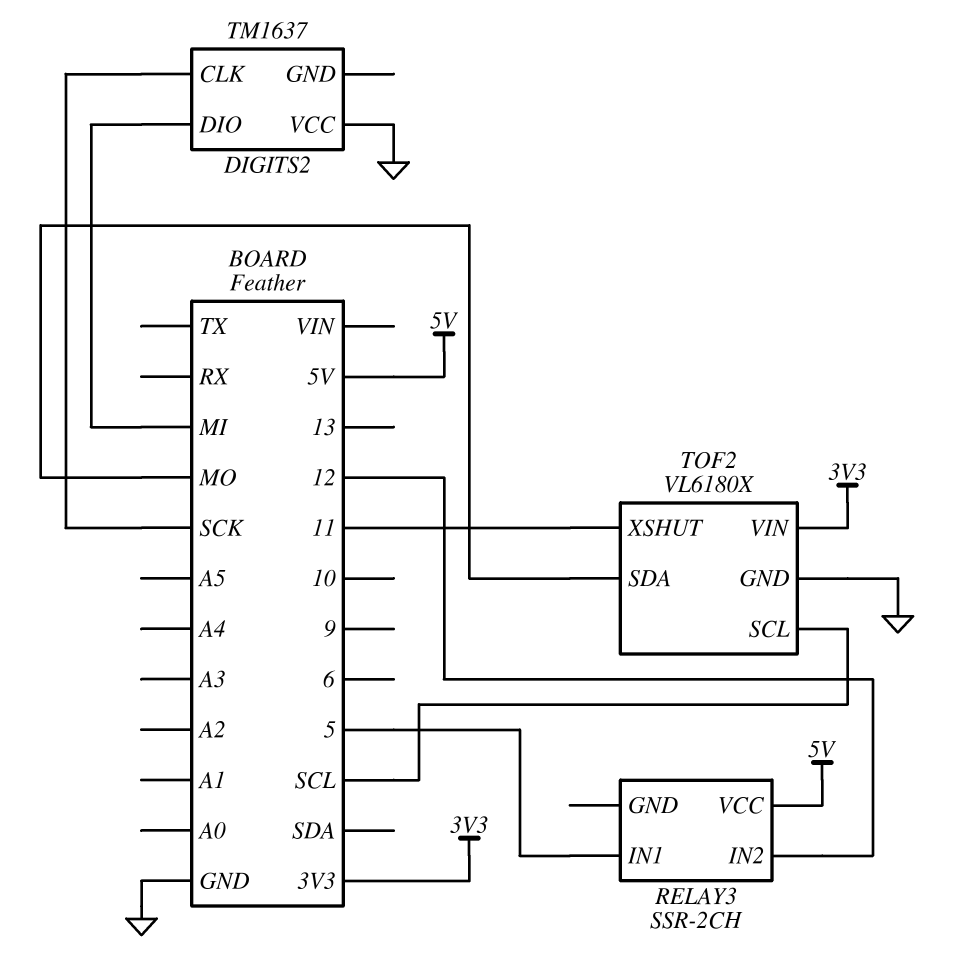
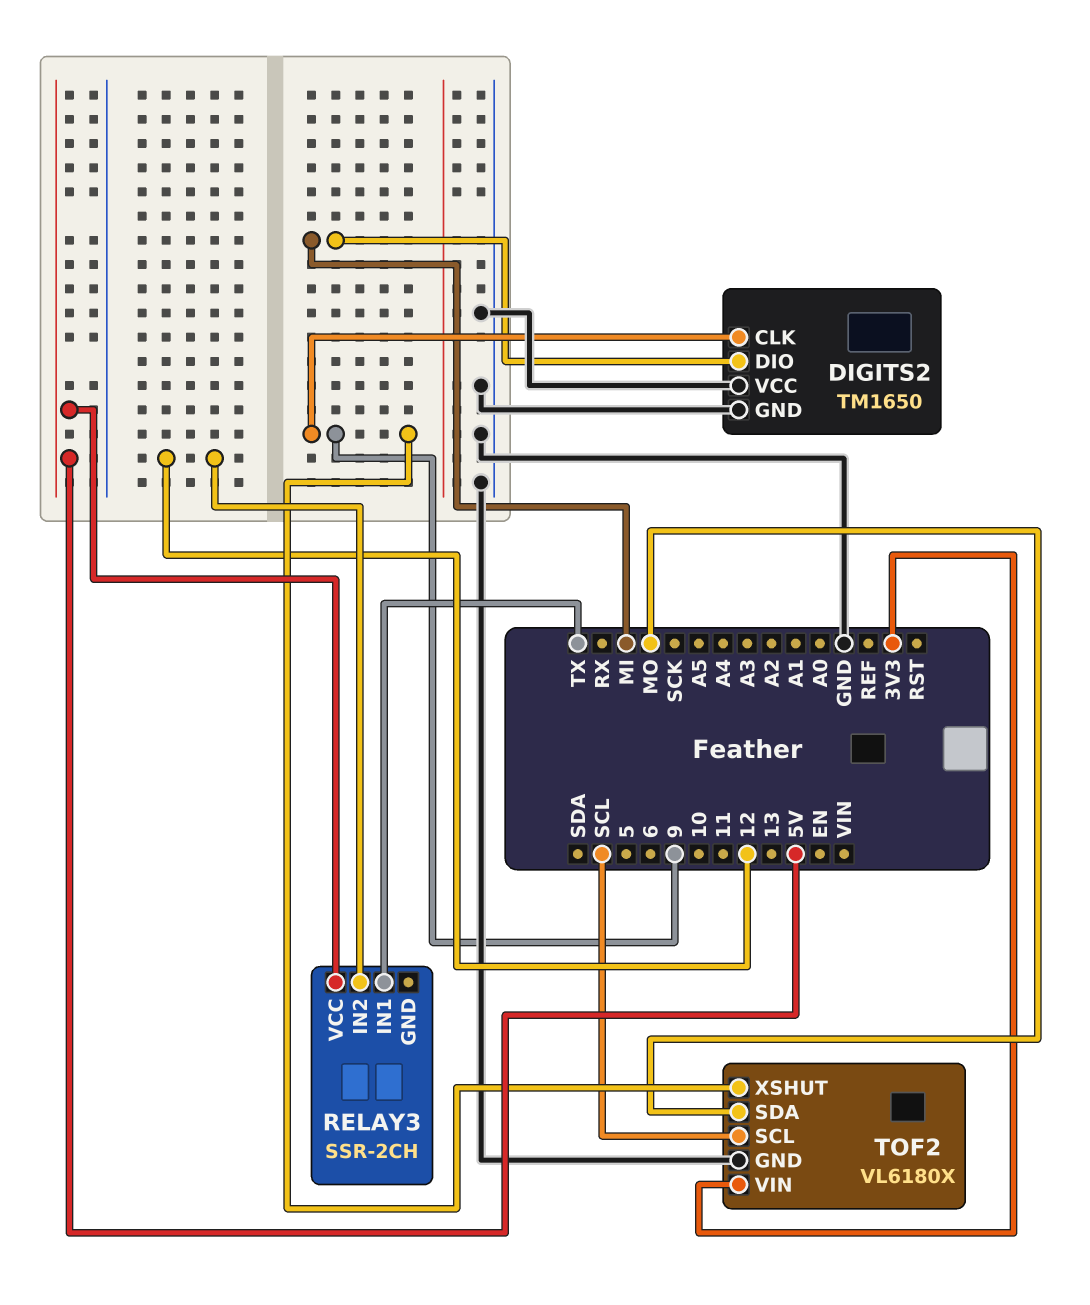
DIGITS2: TM1637 -> TM1650
DIGITS2 pin CLK: SCK -> 9
DIGITS2 pin GND: none -> GND
RELAY3 pin IN1: 5 -> TX
TOF2 pin XSHUT: 11 -> 9

